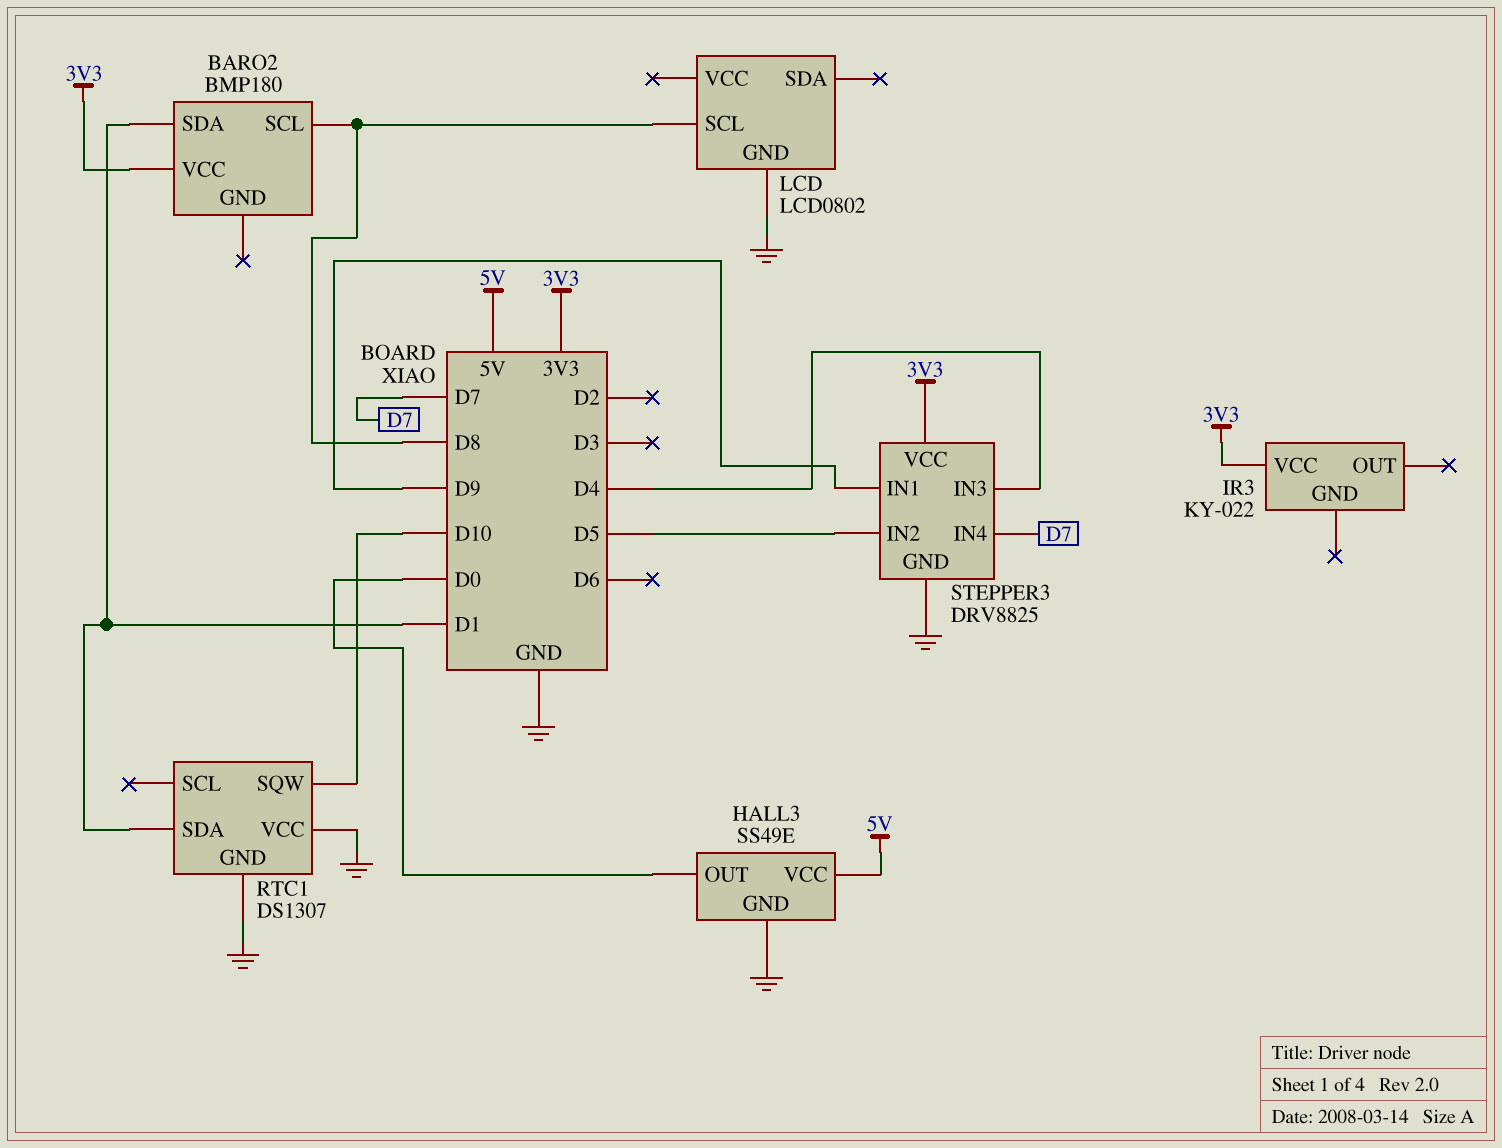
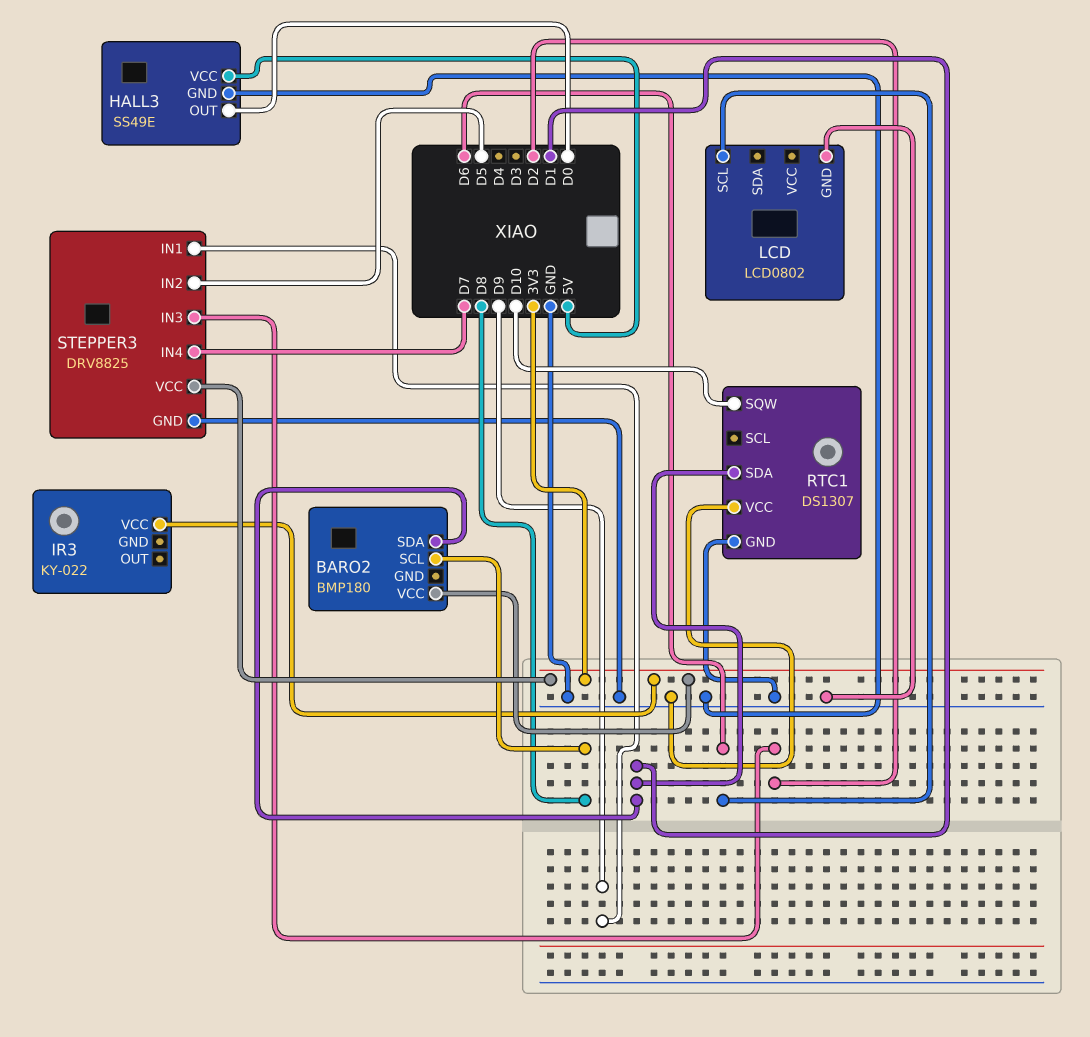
LCD pin SCL: D8 -> D6
STEPPER3 pin IN3: D4 -> D2

